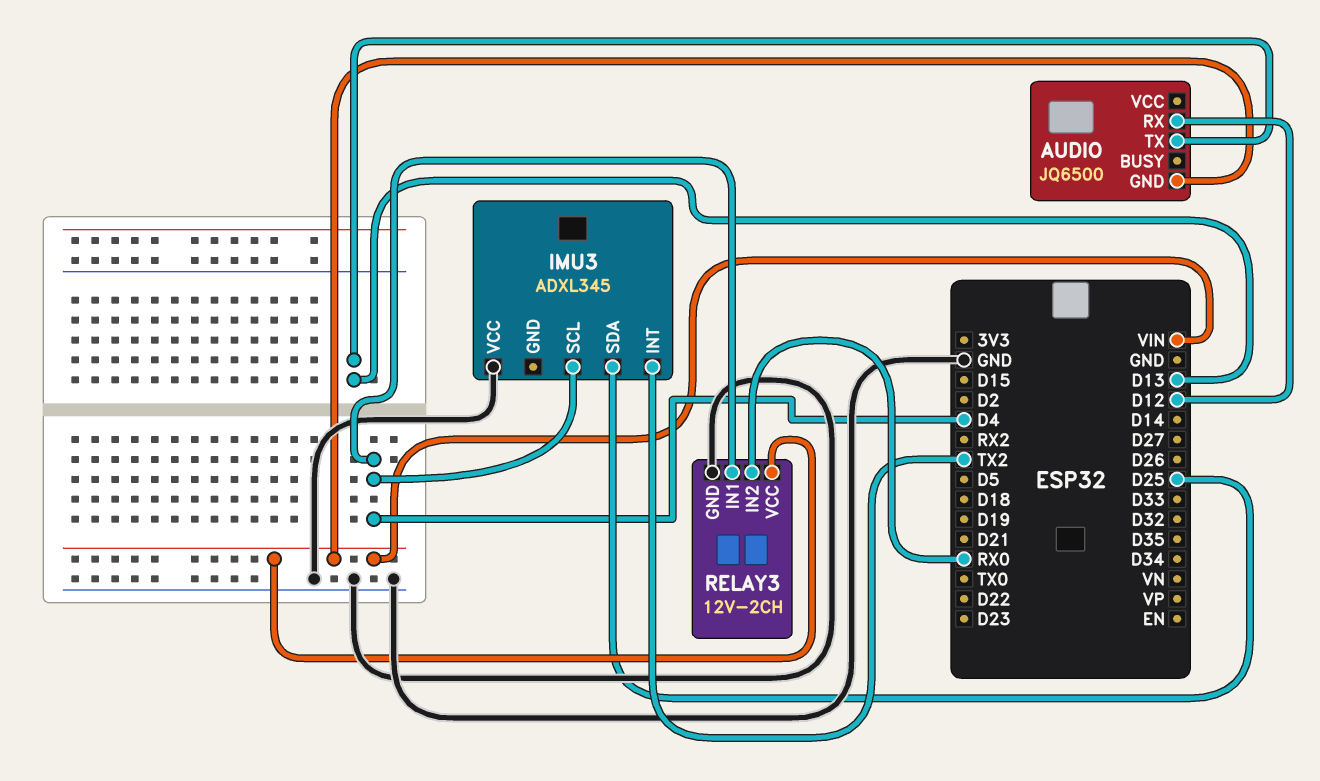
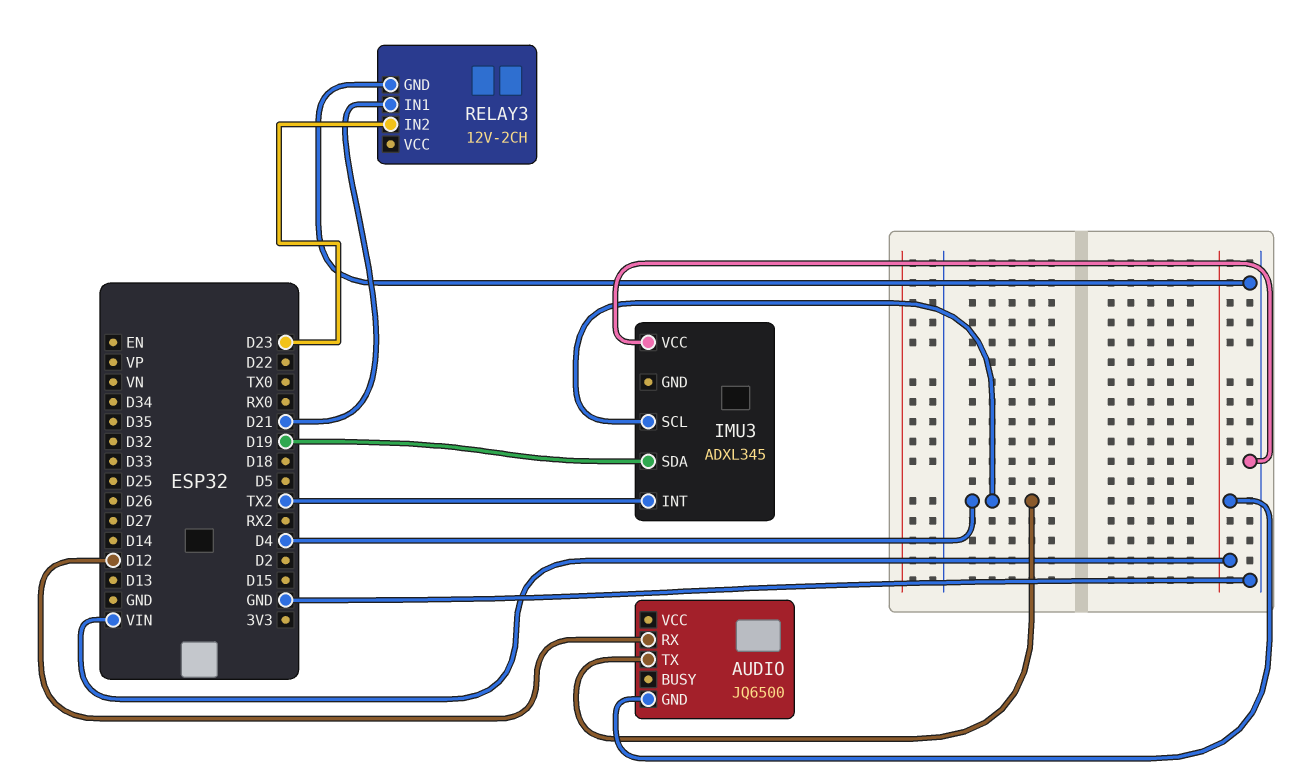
AUDIO pin TX: D13 -> D4
IMU3 pin SDA: D25 -> D19
RELAY3 pin IN1: D4 -> D21
RELAY3 pin IN2: RX0 -> D23
RELAY3 pin VCC: VIN -> none

